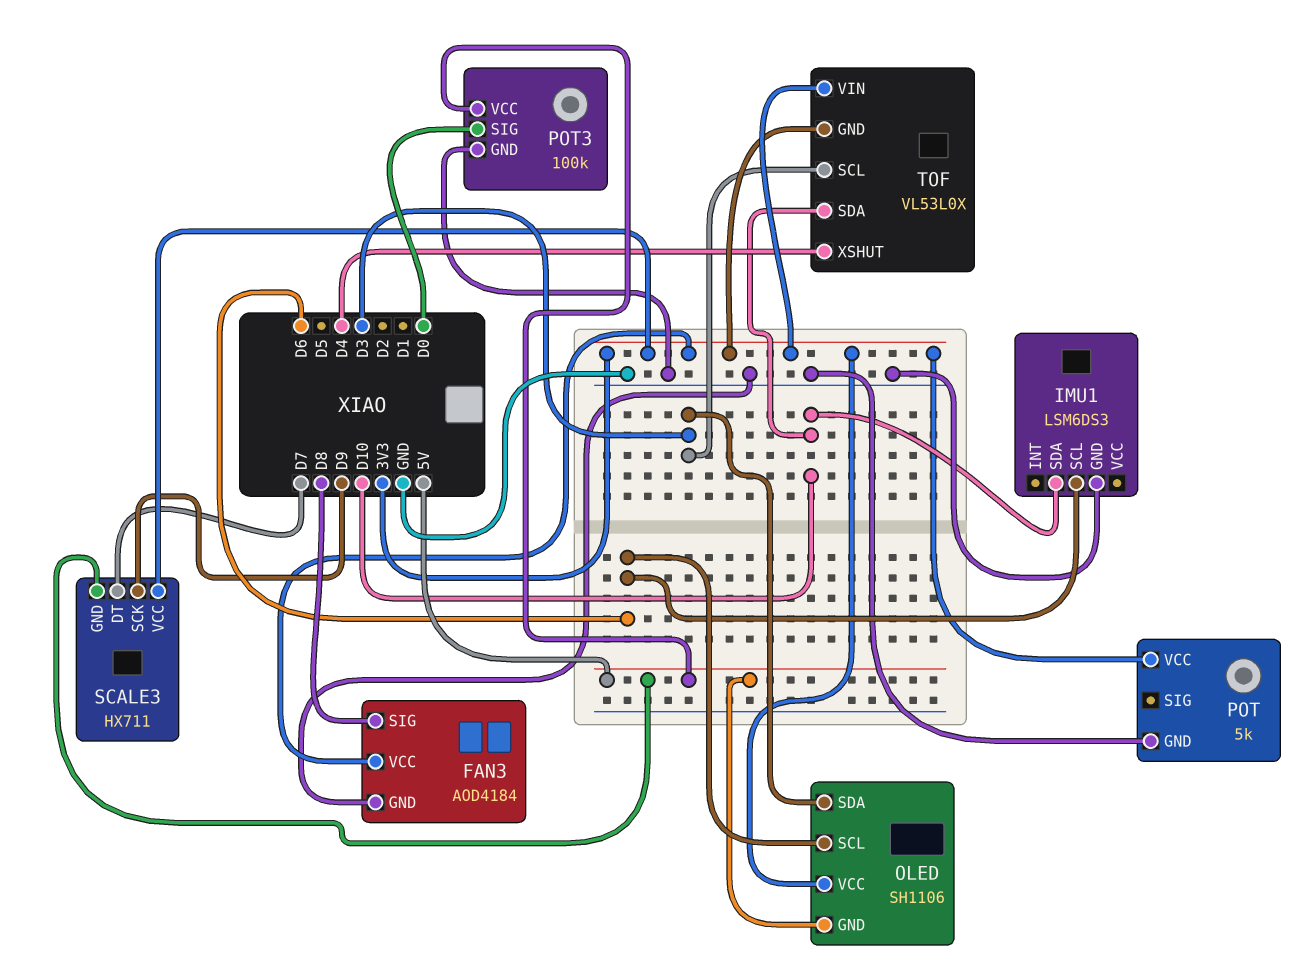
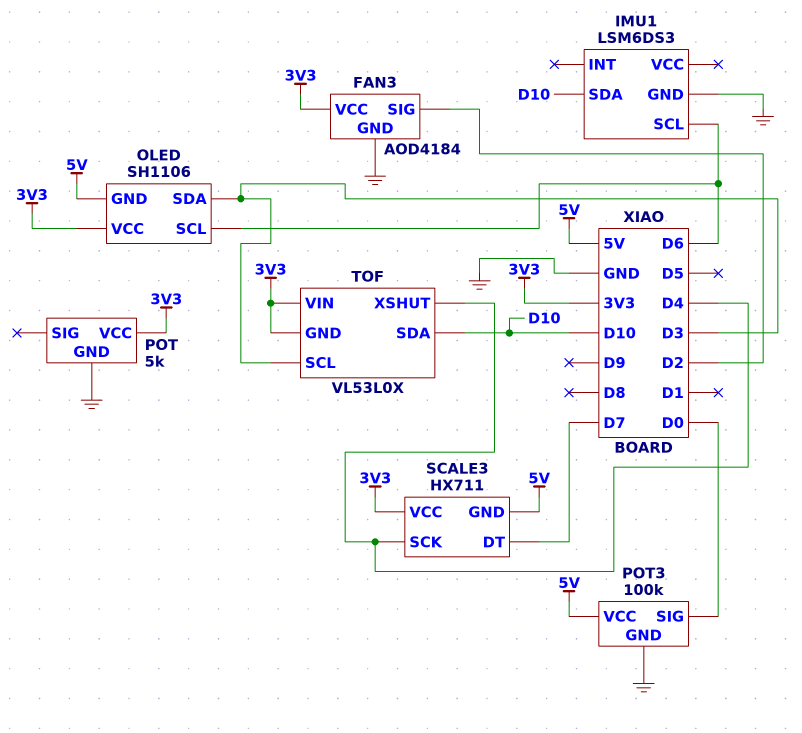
FAN3 pin SIG: D8 -> D2
SCALE3 pin SCK: D9 -> D4

